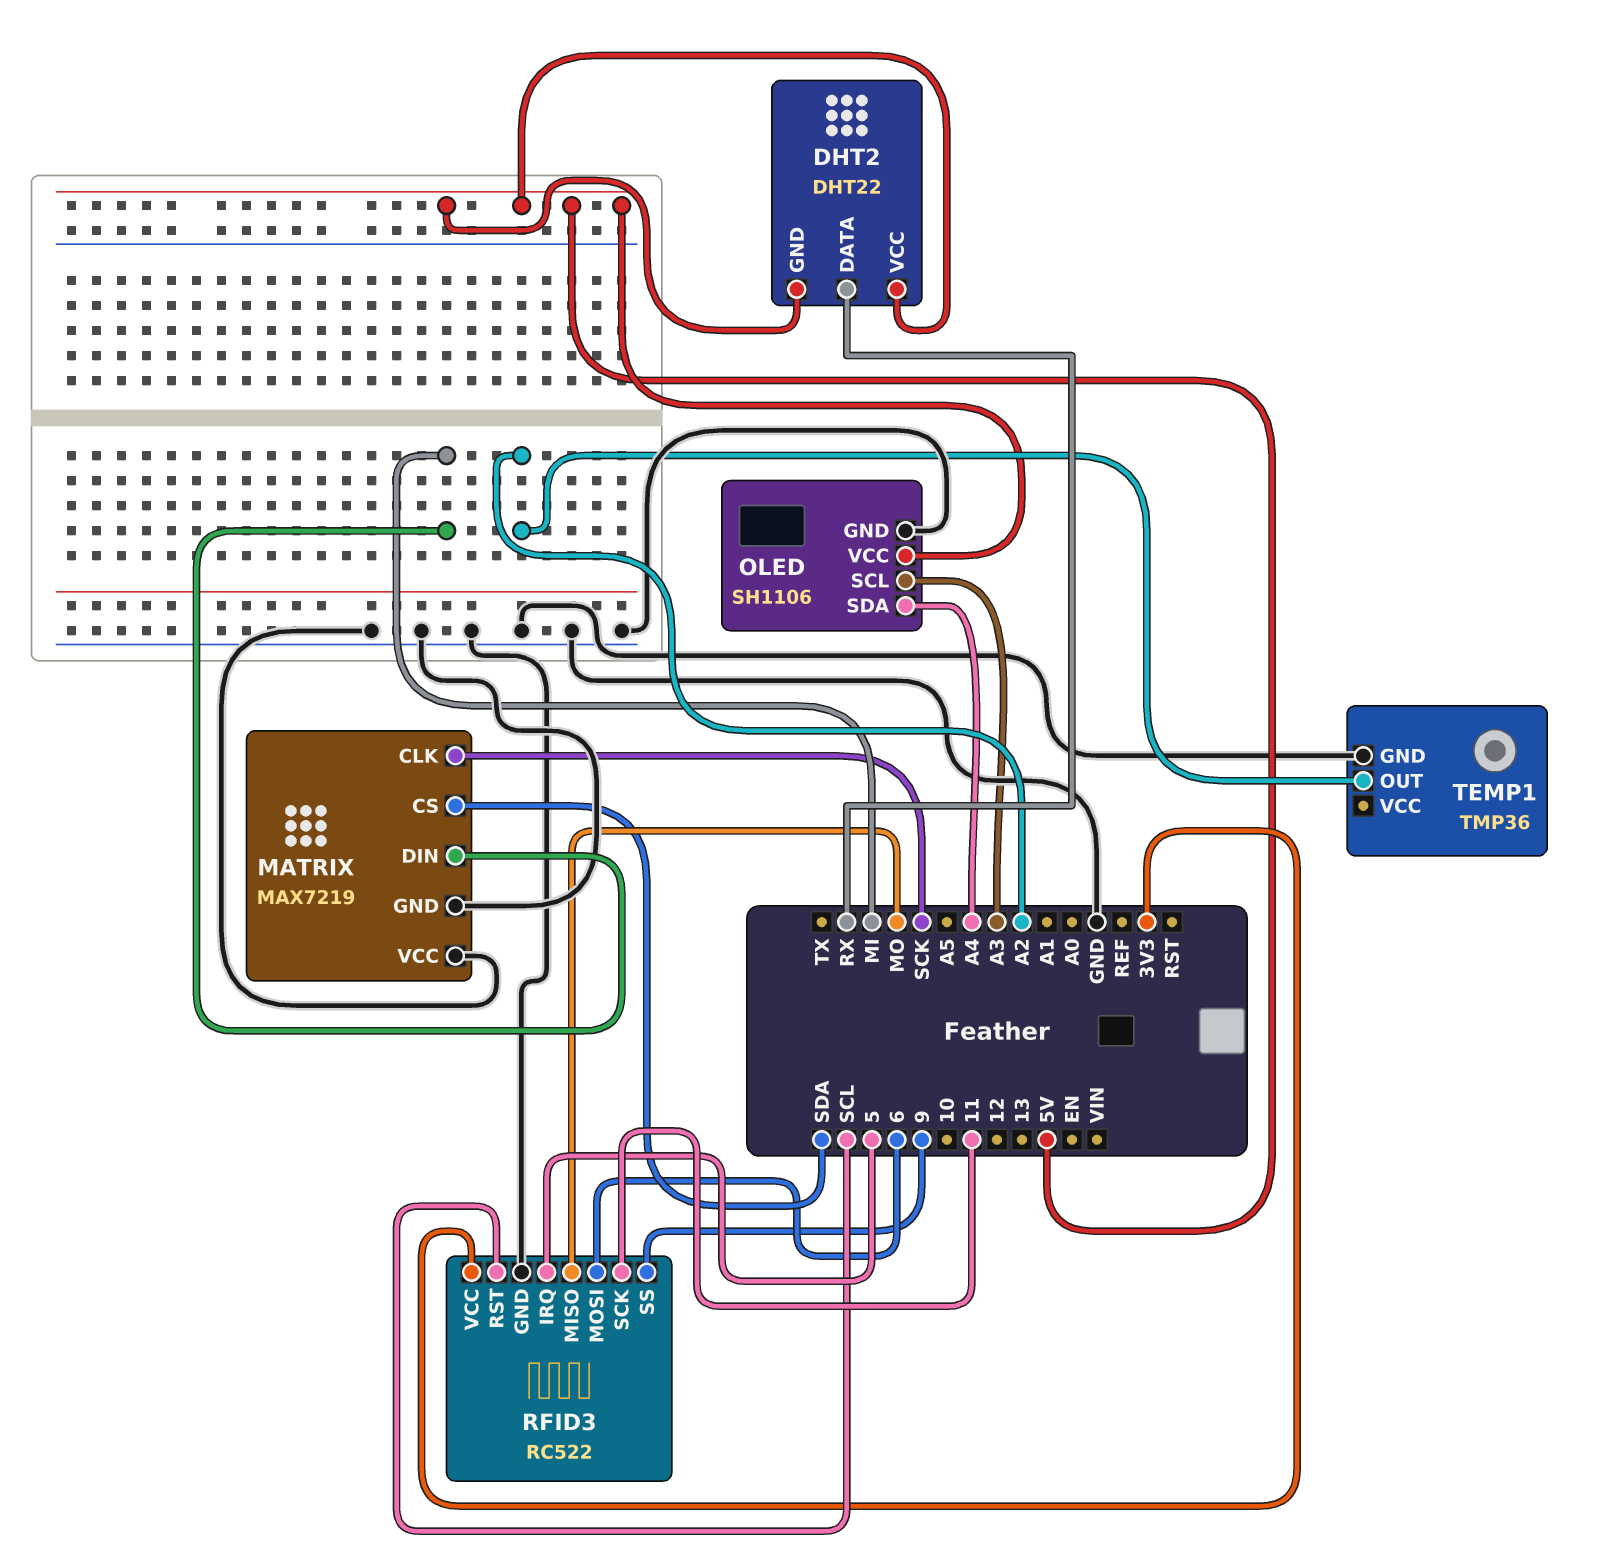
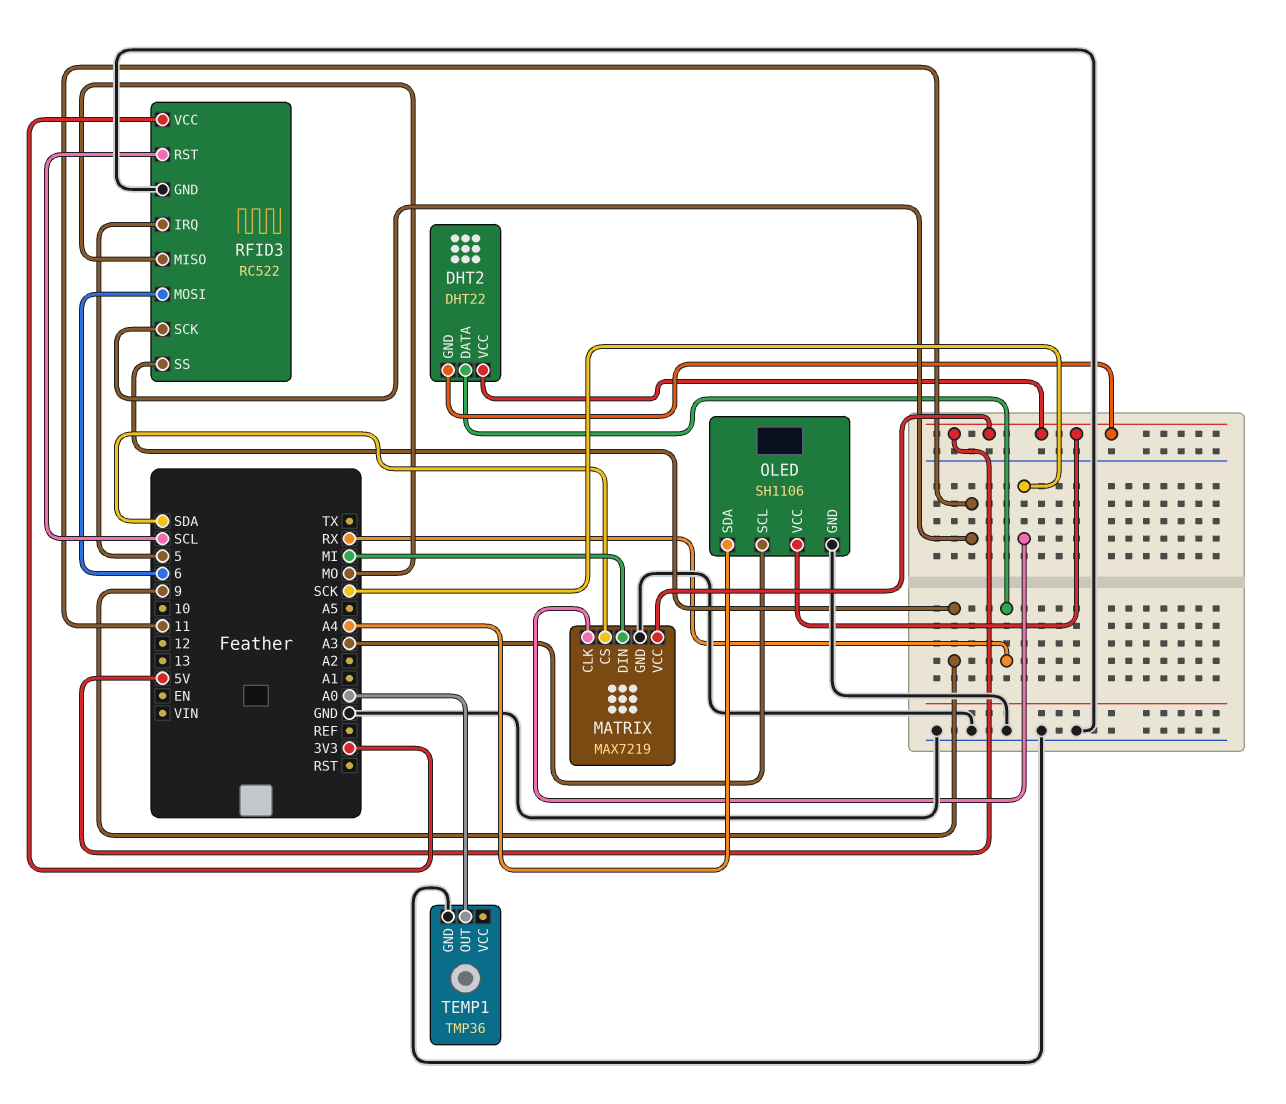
MATRIX pin VCC: GND -> 5V
TEMP1 pin OUT: A2 -> A0

